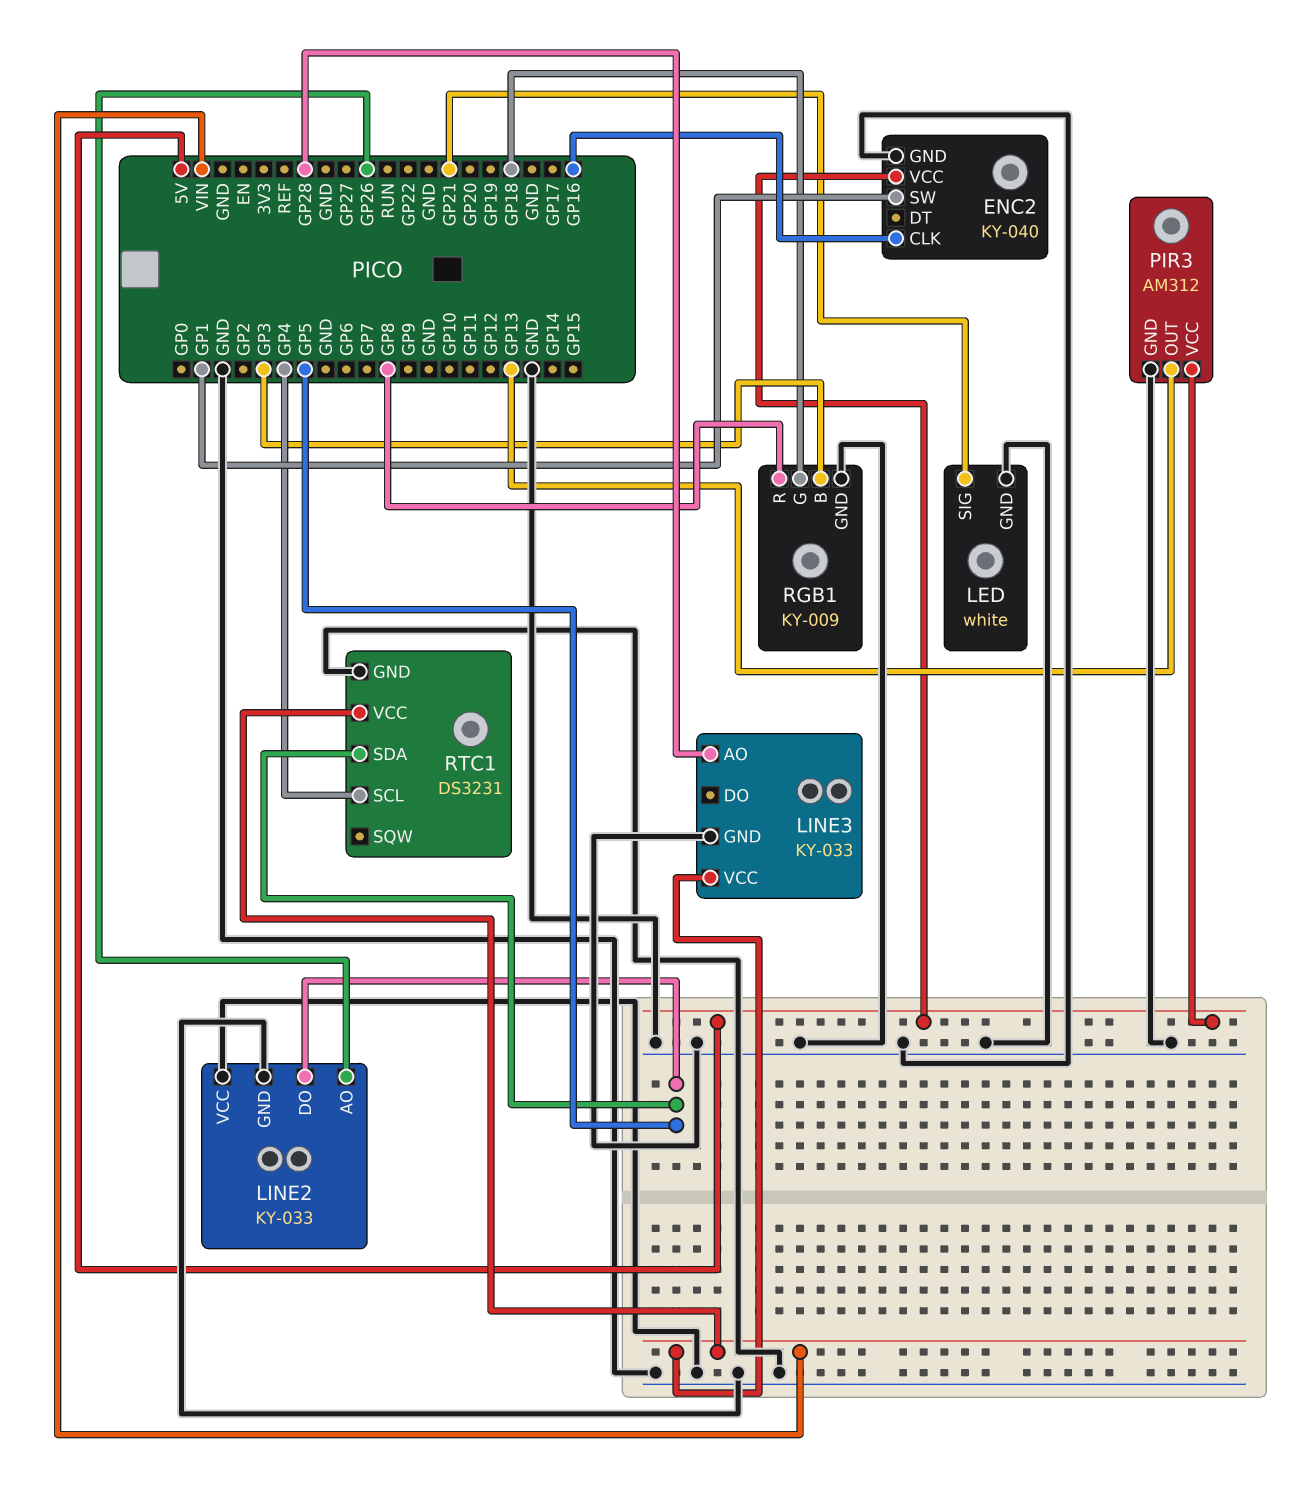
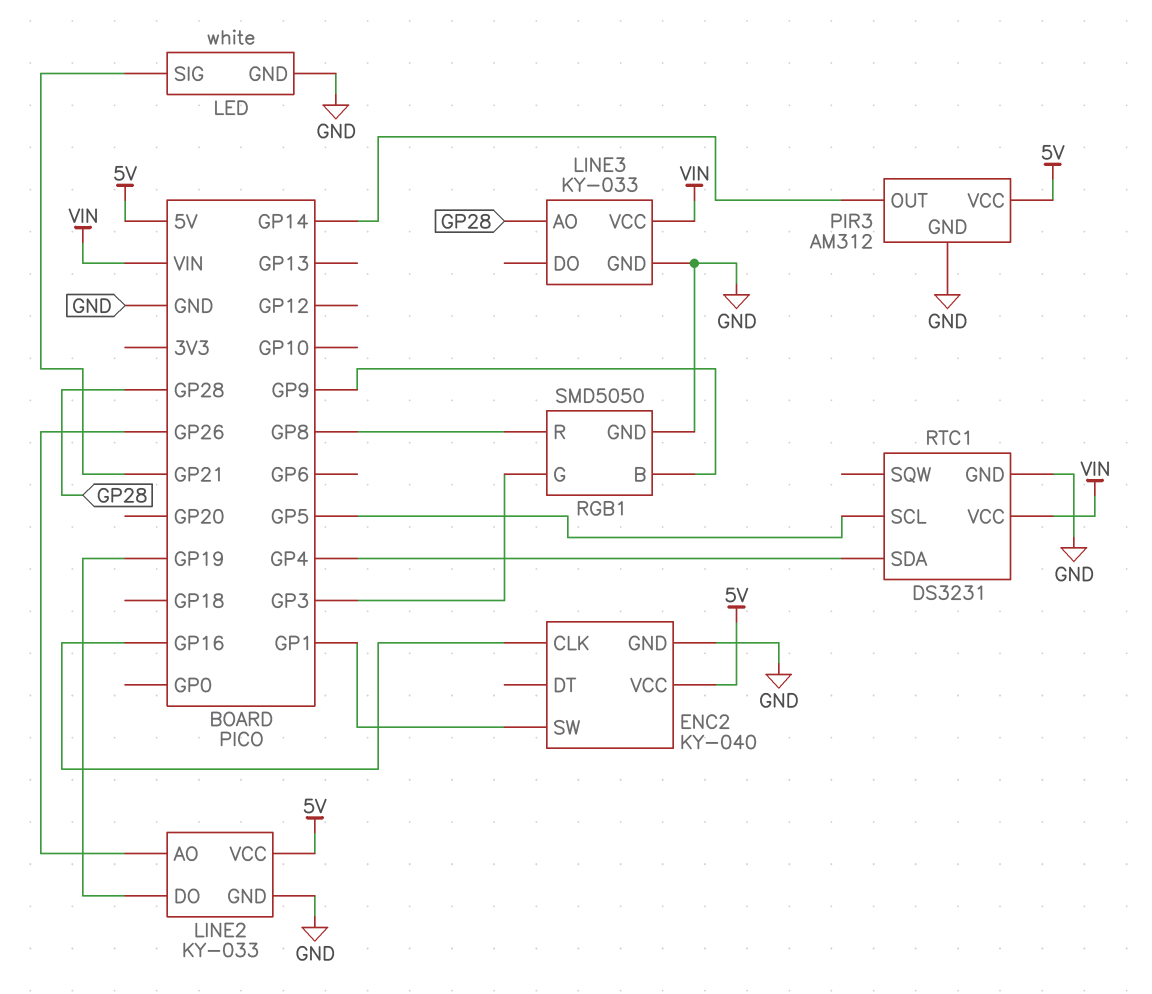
LINE2 pin DO: GP5 -> GP19
LINE2 pin VCC: GND -> 5V
PIR3 pin OUT: GP13 -> GP14
RGB1: KY-009 -> SMD5050
RGB1 pin B: GP3 -> GP9
RGB1 pin G: GP18 -> GP3
RTC1 pin SCL: GP4 -> GP5
RTC1 pin SDA: GP5 -> GP4

